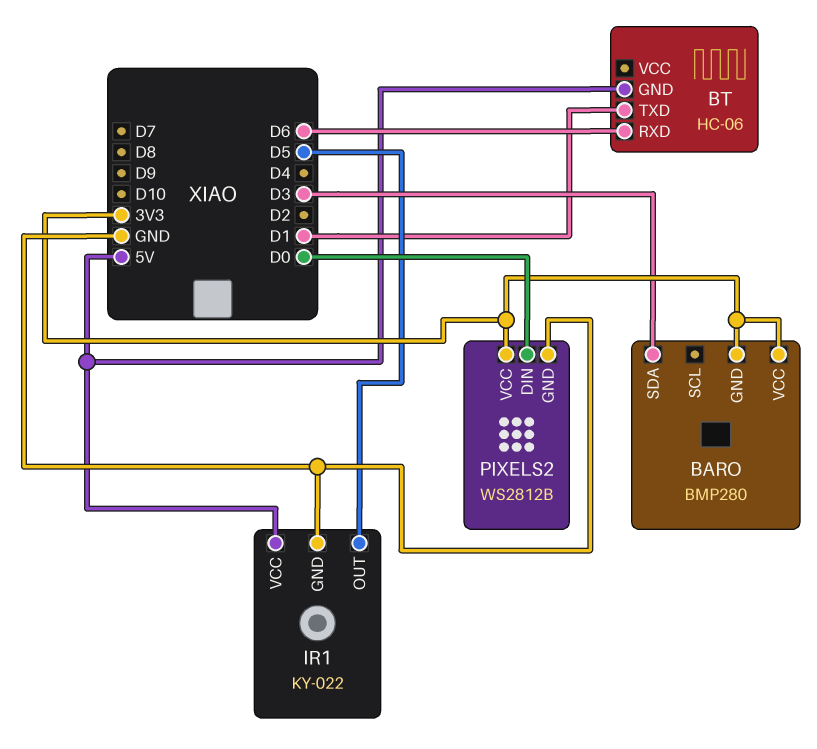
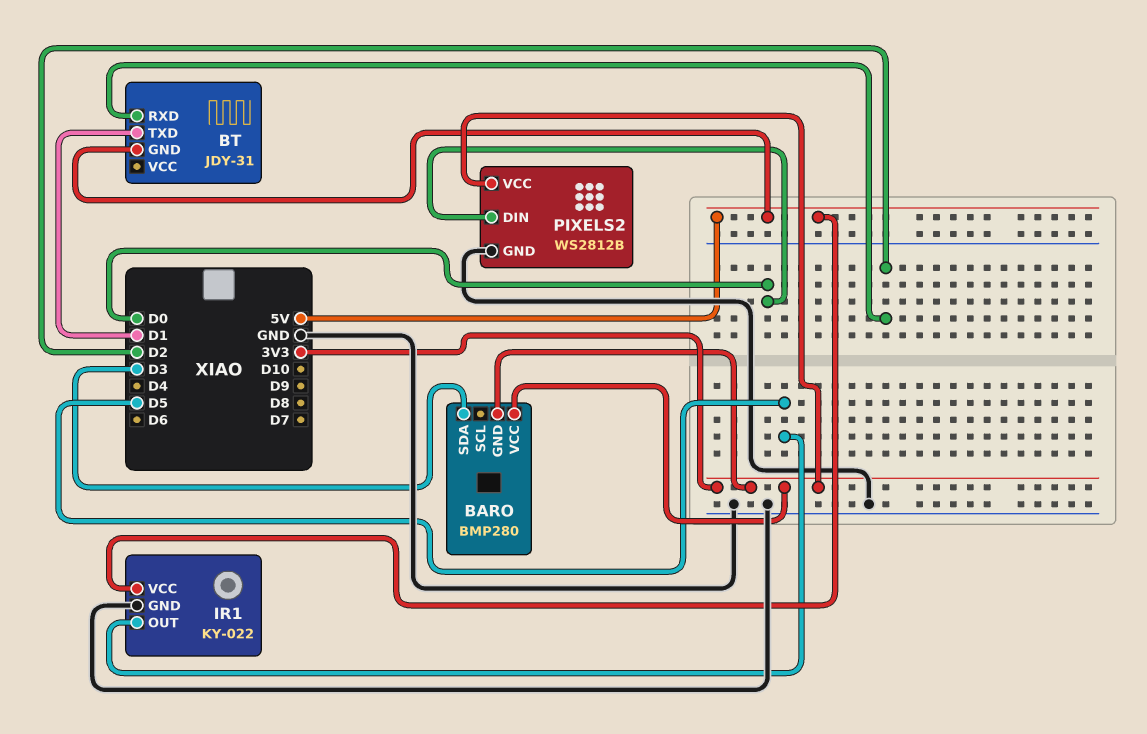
BT: HC-06 -> JDY-31
BT pin RXD: D6 -> D2

